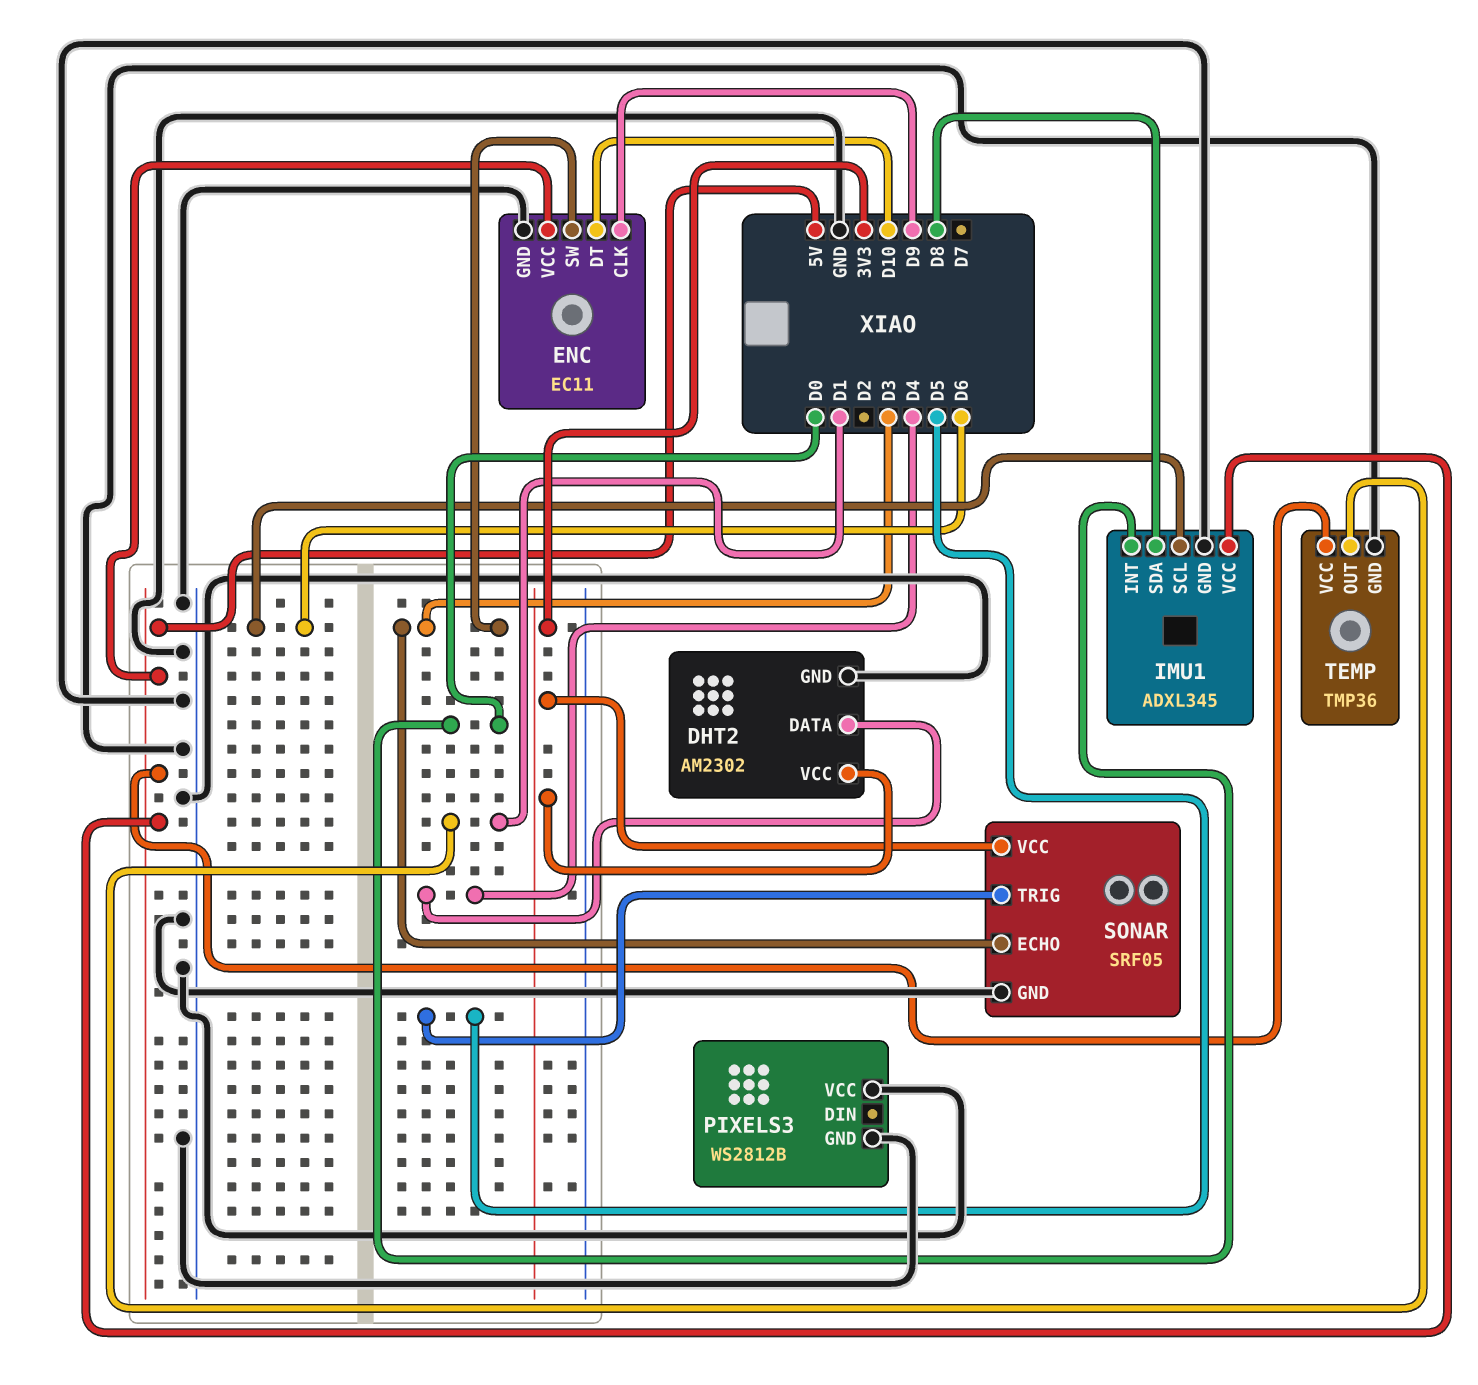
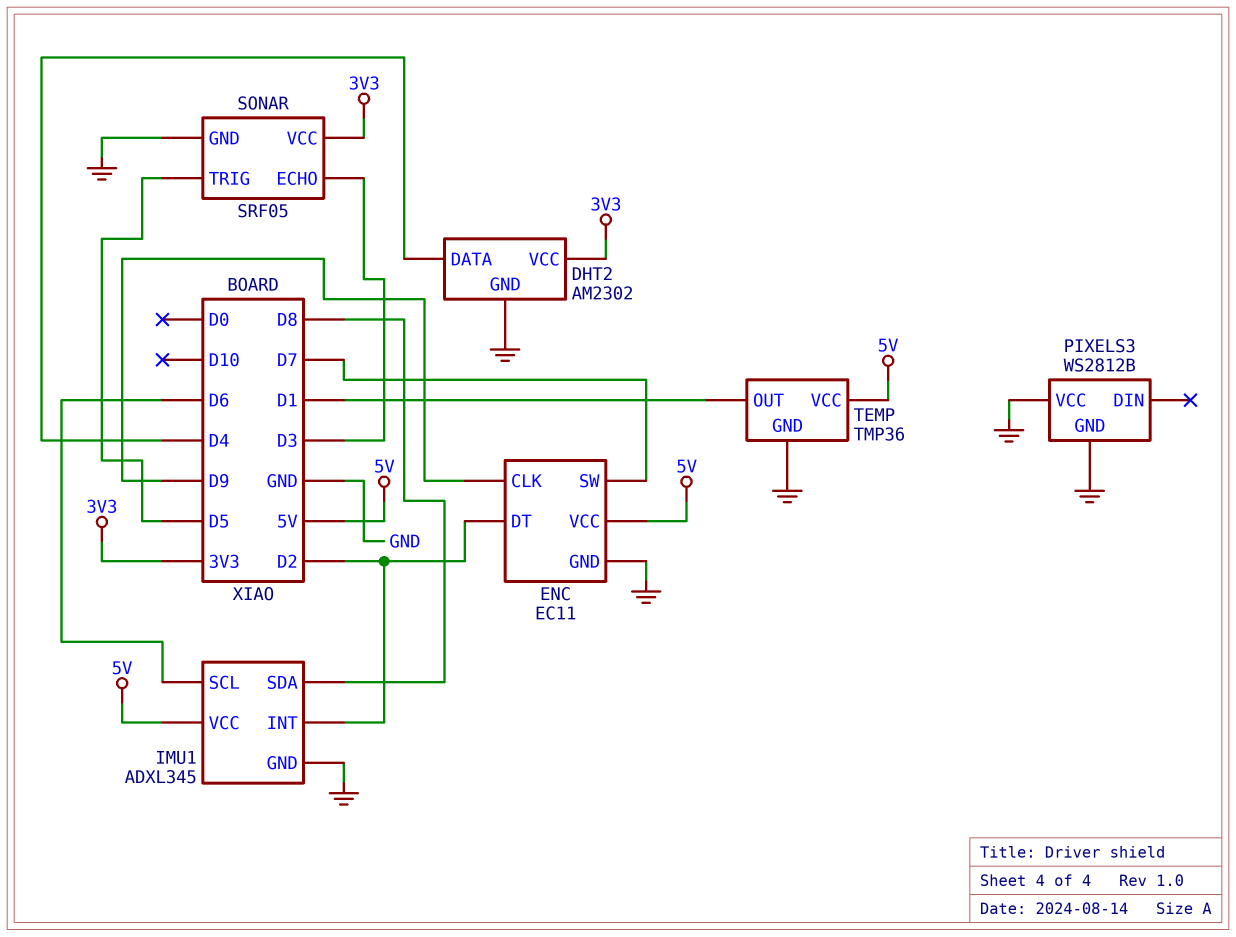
ENC pin DT: D10 -> D2
ENC pin SW: D3 -> D7
IMU1 pin INT: D0 -> D2

